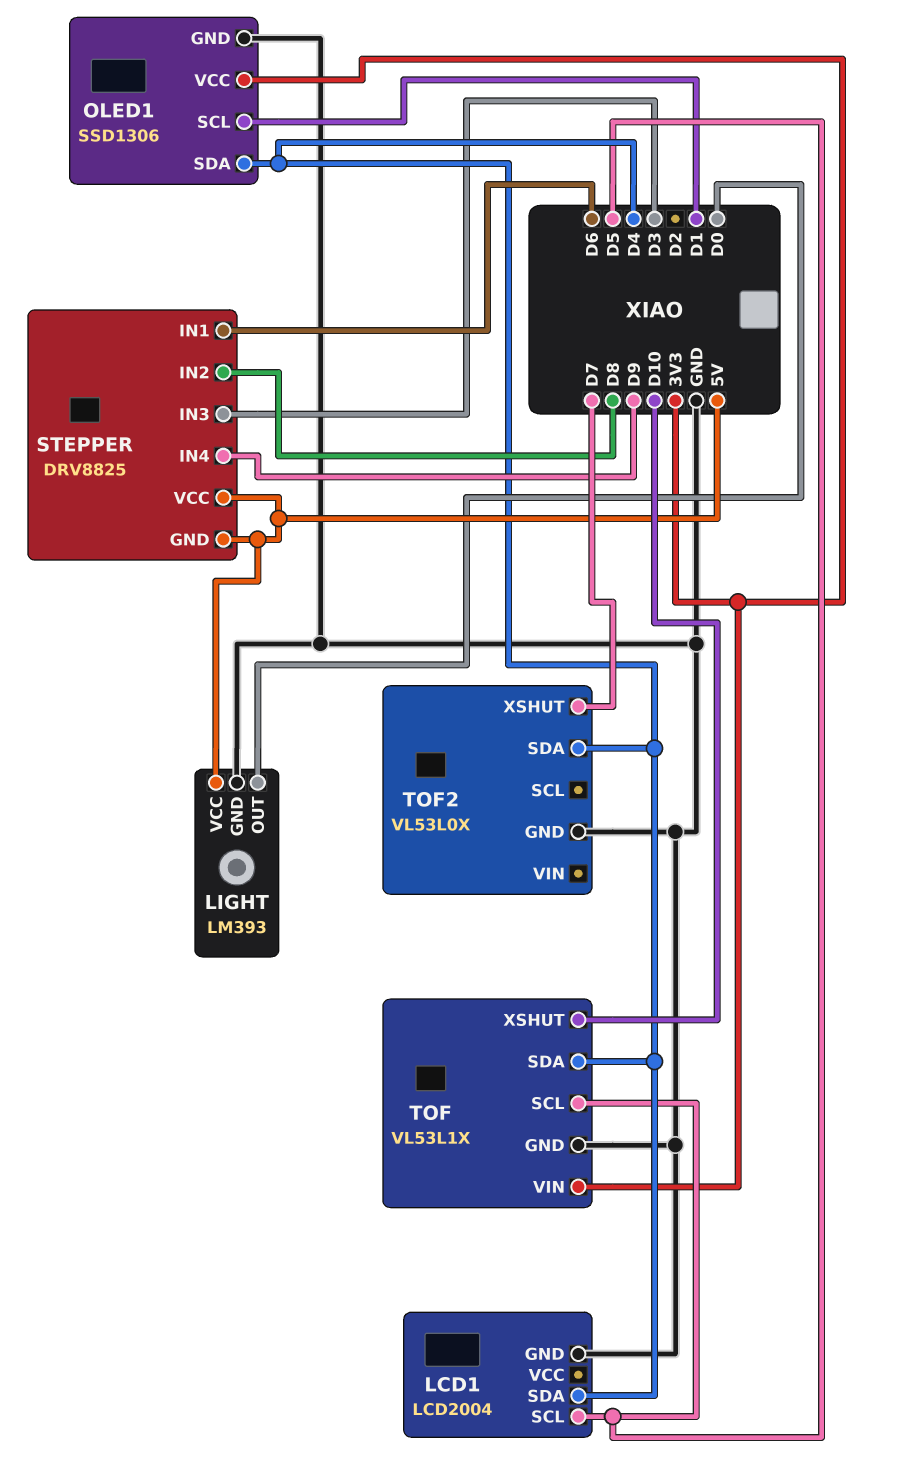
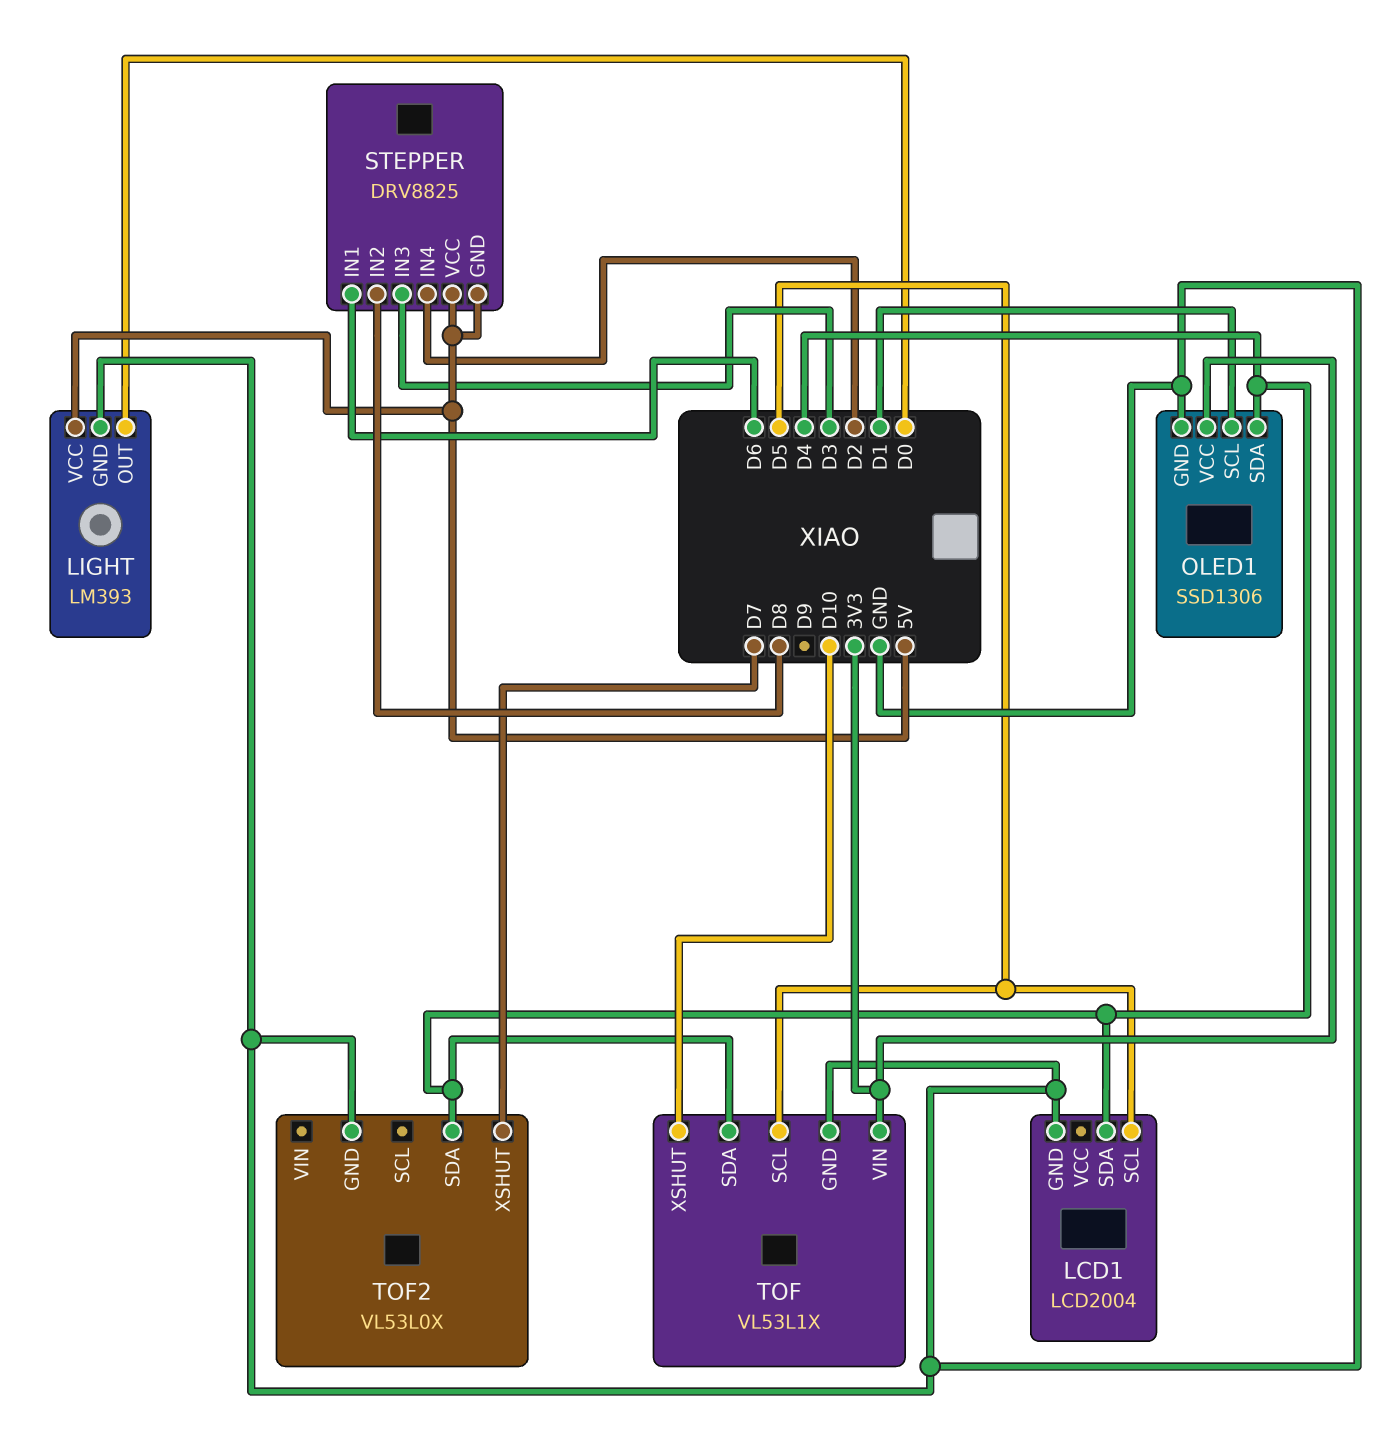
STEPPER pin IN4: D9 -> D2

